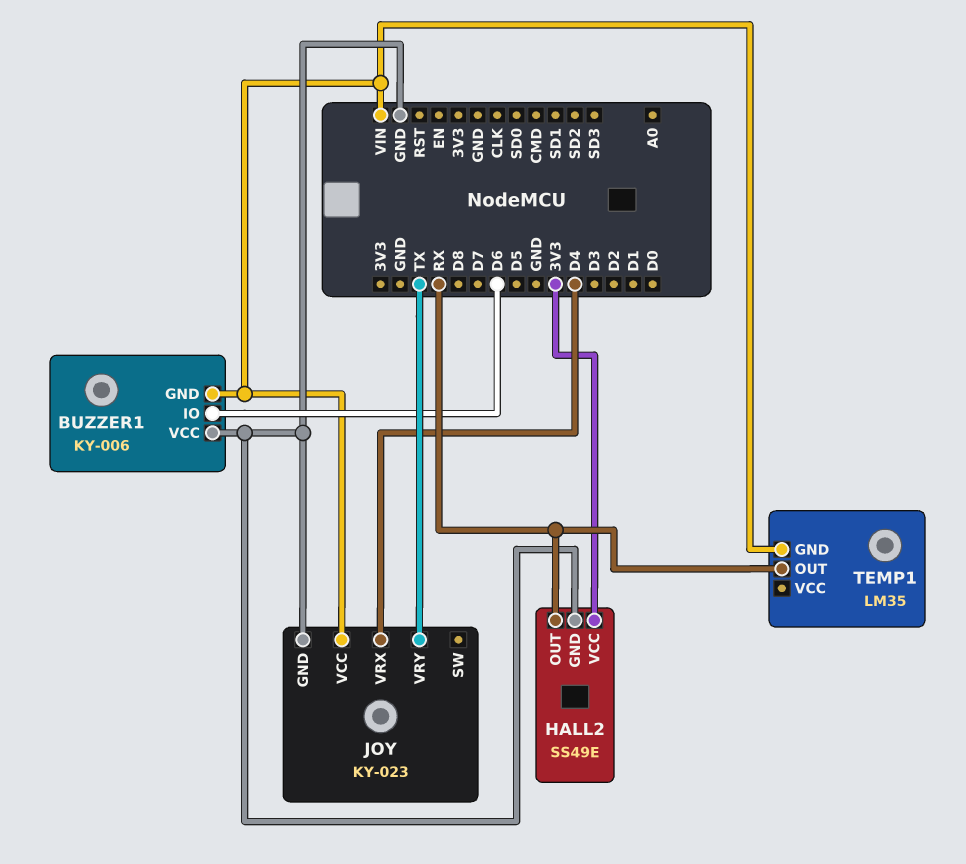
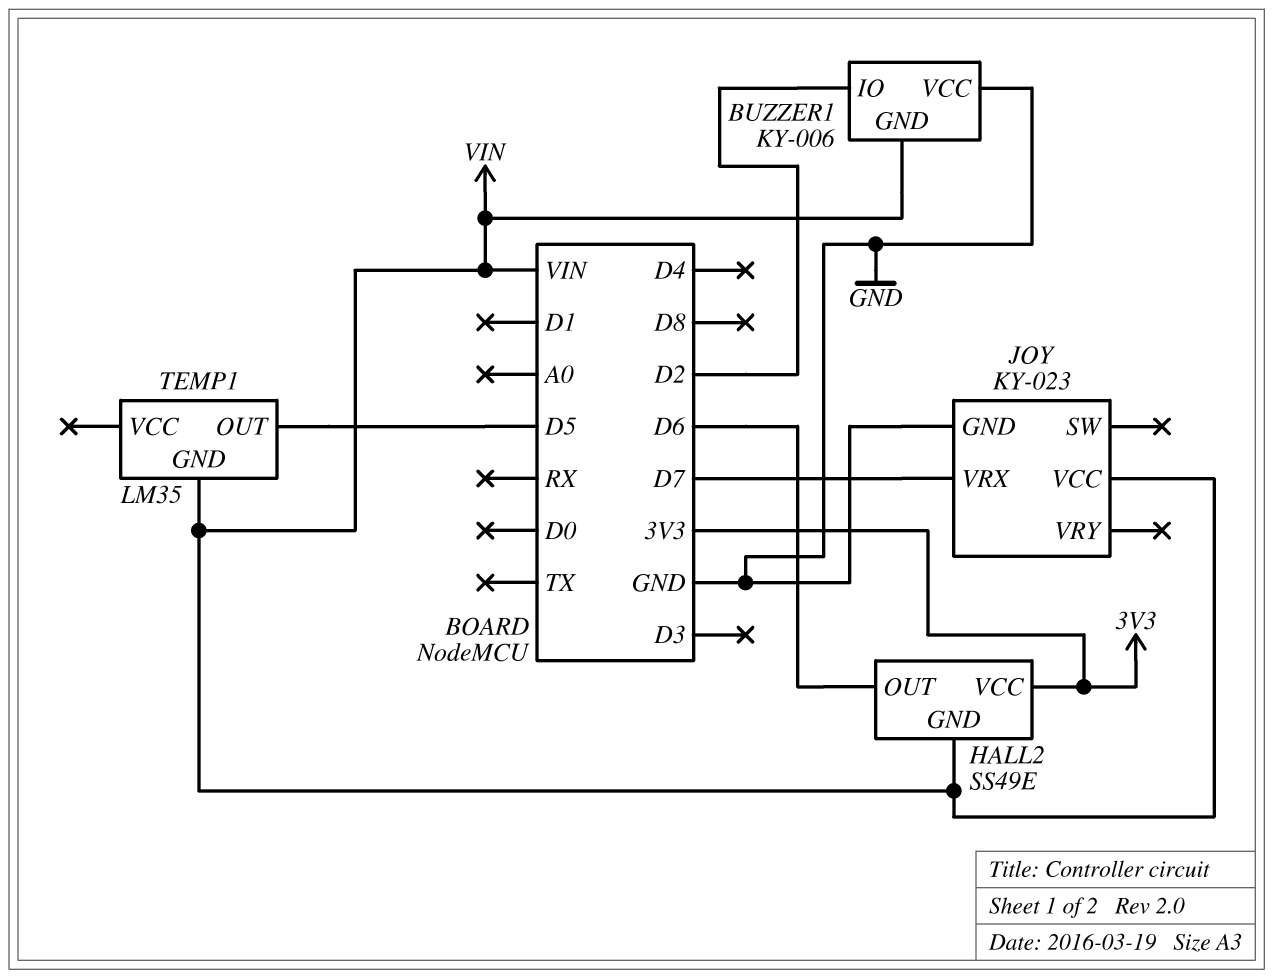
BUZZER1 pin IO: D6 -> D2
HALL2 pin GND: GND -> VIN
HALL2 pin OUT: RX -> D6
JOY pin VRX: D4 -> D7
JOY pin VRY: TX -> none
TEMP1 pin OUT: RX -> D5

